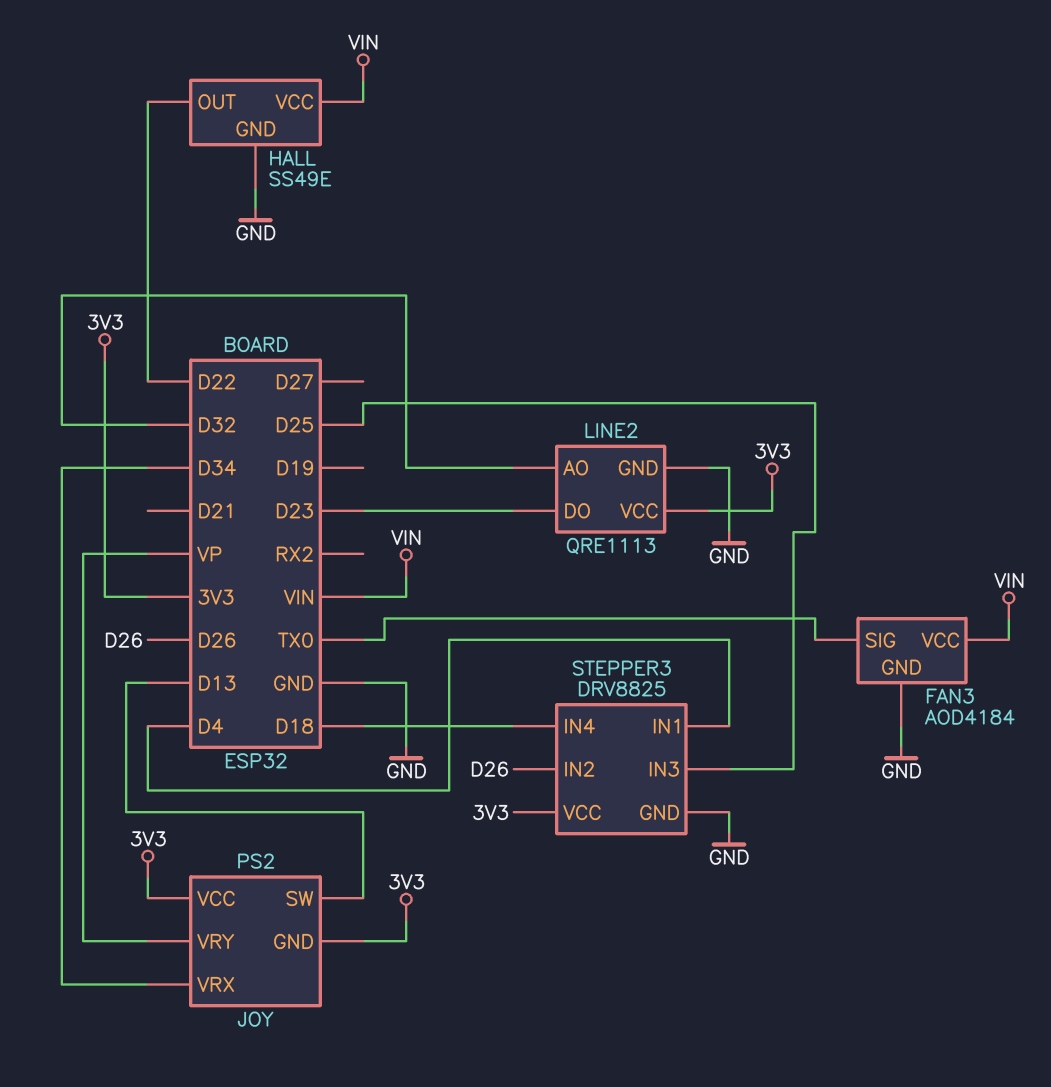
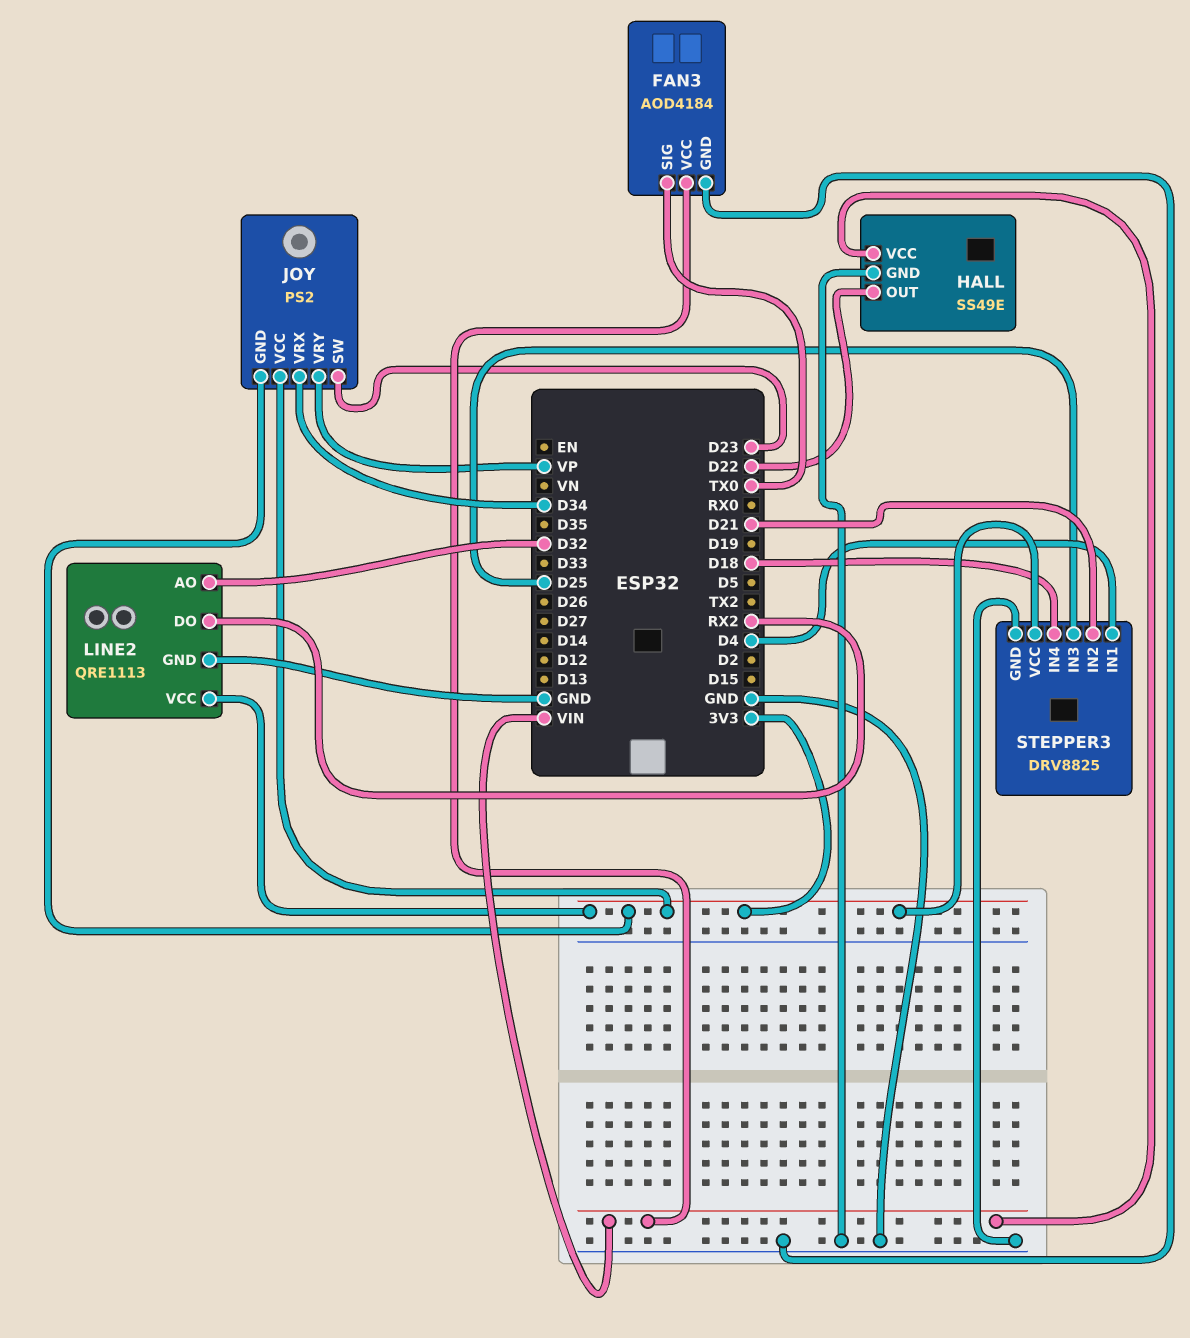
JOY pin SW: D13 -> D23
LINE2 pin DO: D23 -> RX2
STEPPER3 pin IN2: D26 -> D21

